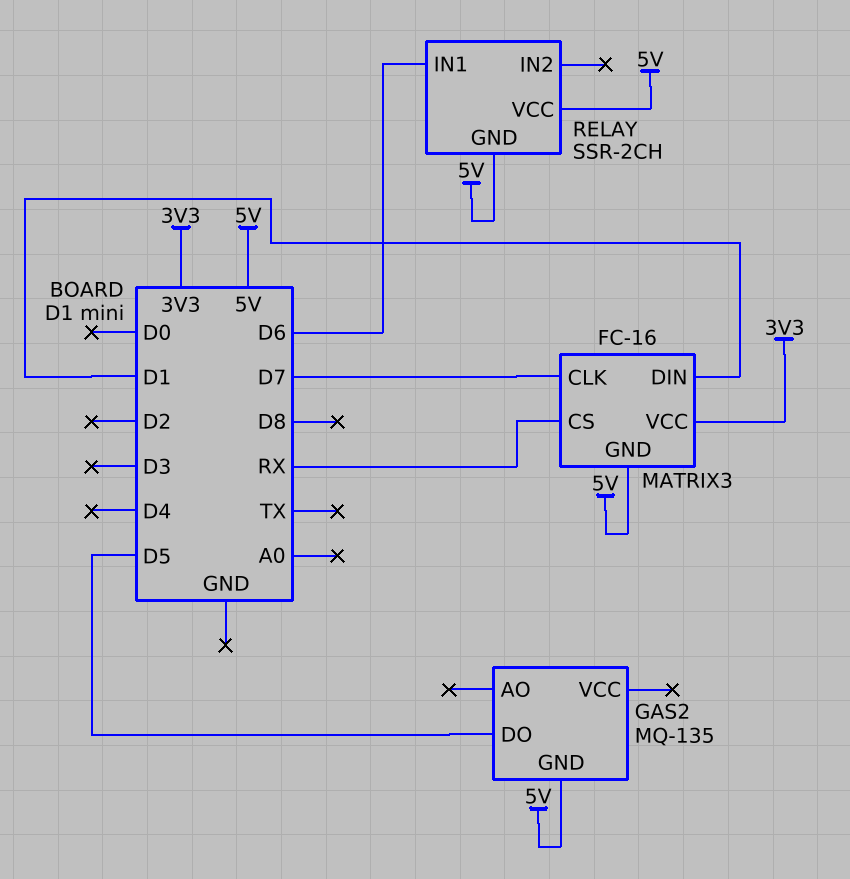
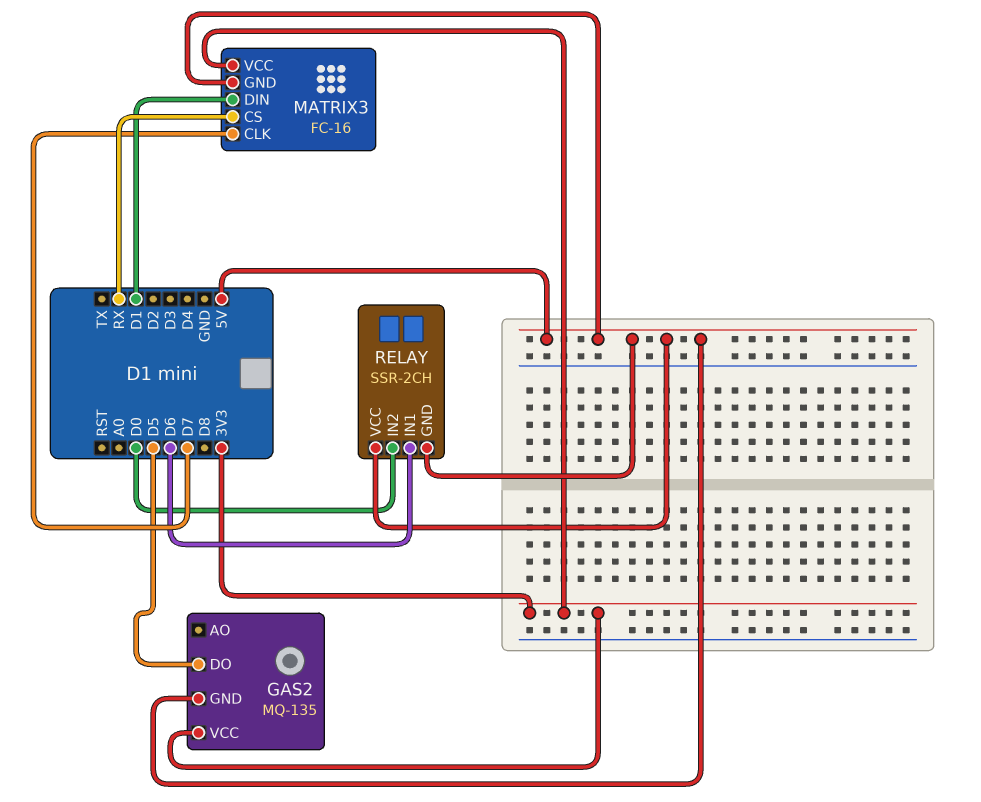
GAS2 pin VCC: none -> 3V3
RELAY pin IN2: none -> D0

